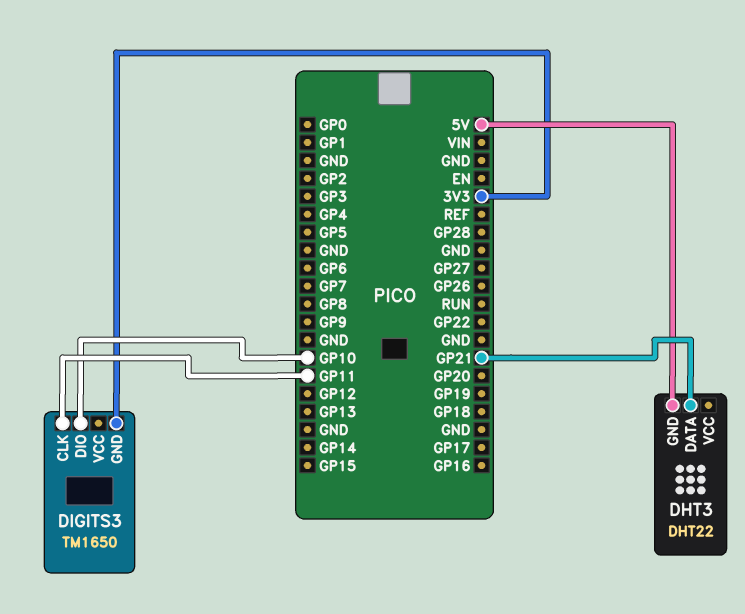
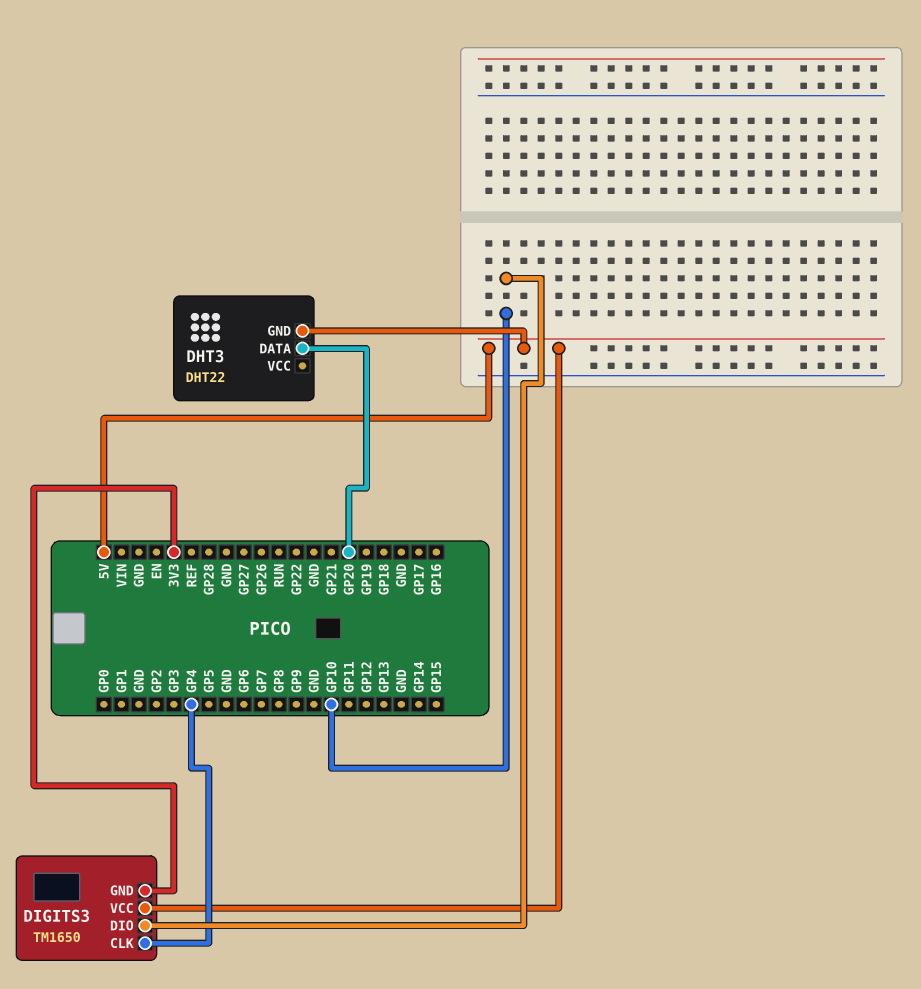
DHT3 pin DATA: GP21 -> GP20
DIGITS3 pin CLK: GP11 -> GP4
DIGITS3 pin VCC: none -> 5V

